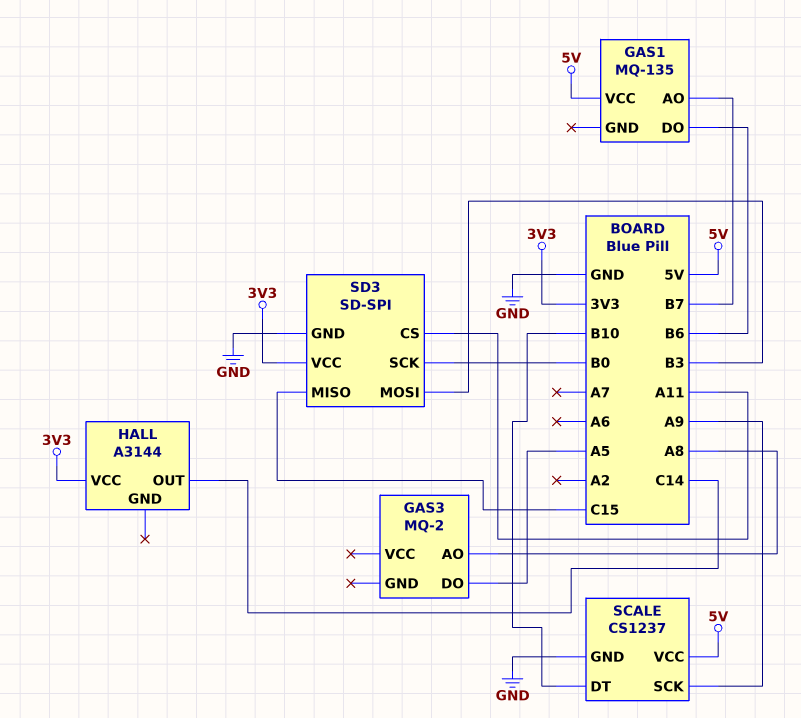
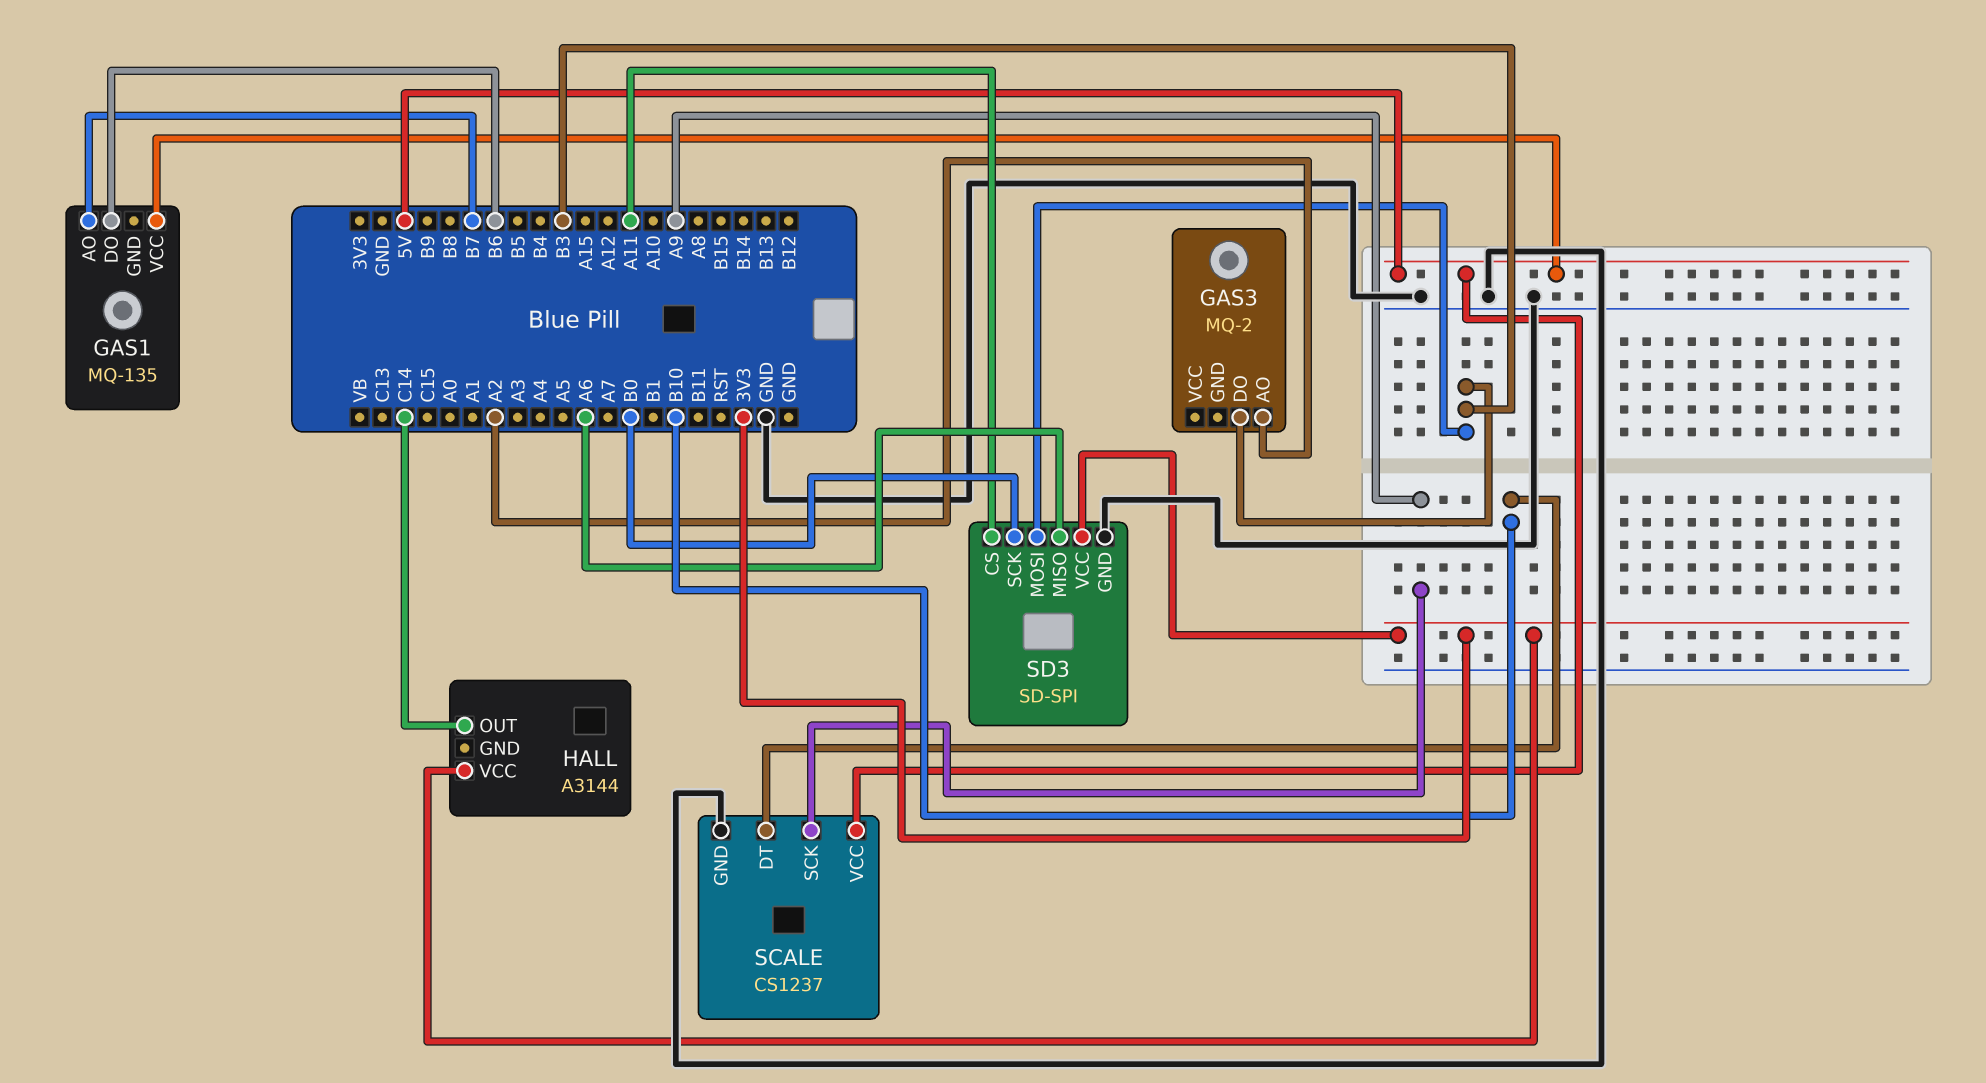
GAS3 pin AO: A8 -> A2
GAS3 pin DO: A5 -> B3
SD3 pin MISO: C15 -> A6

